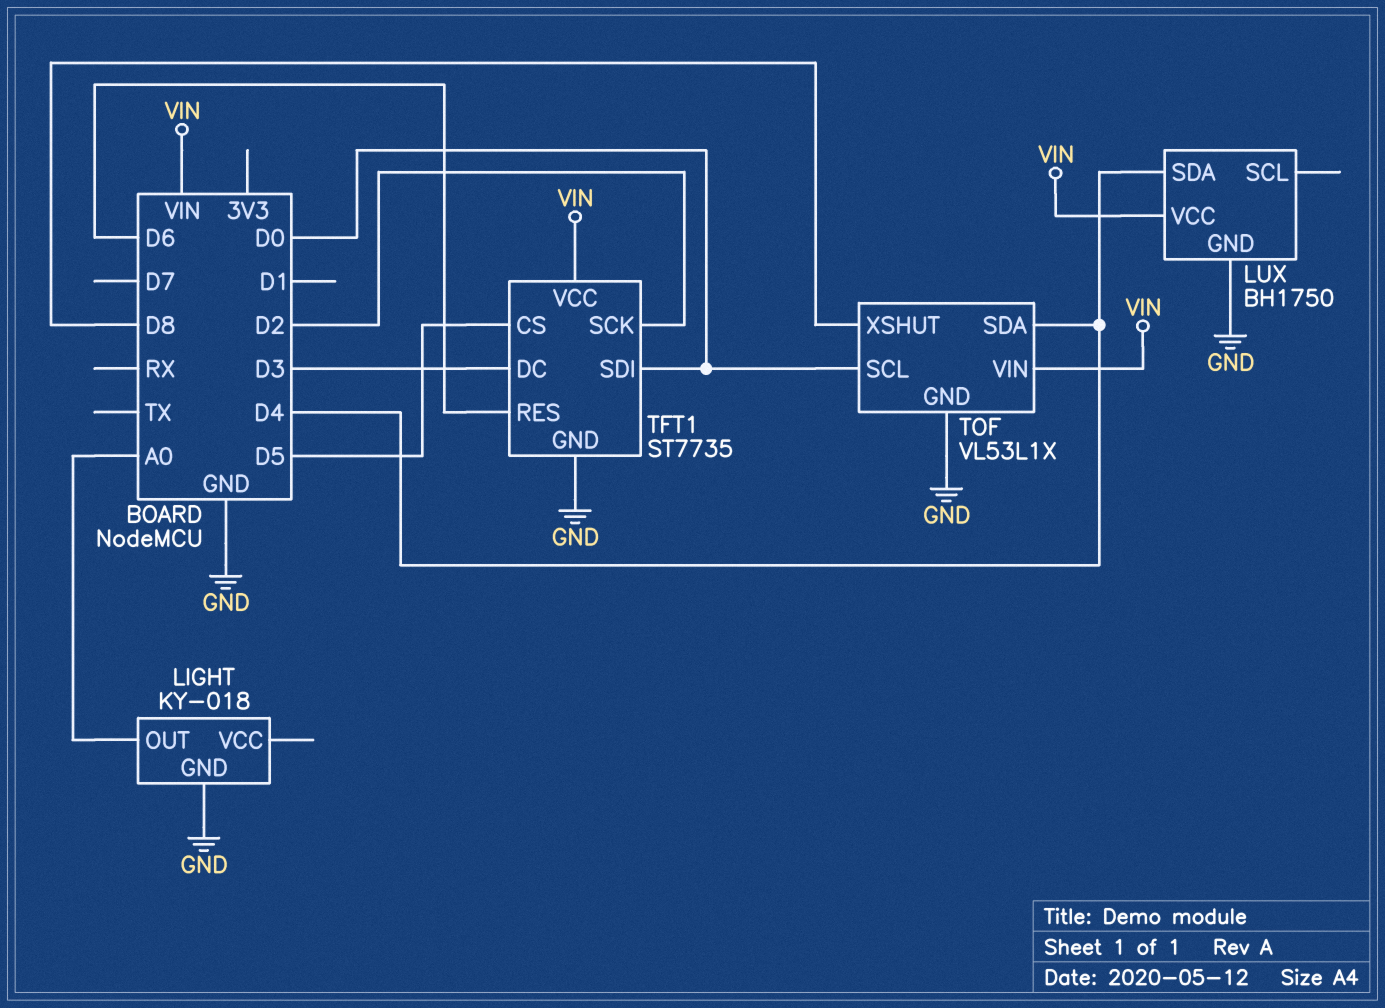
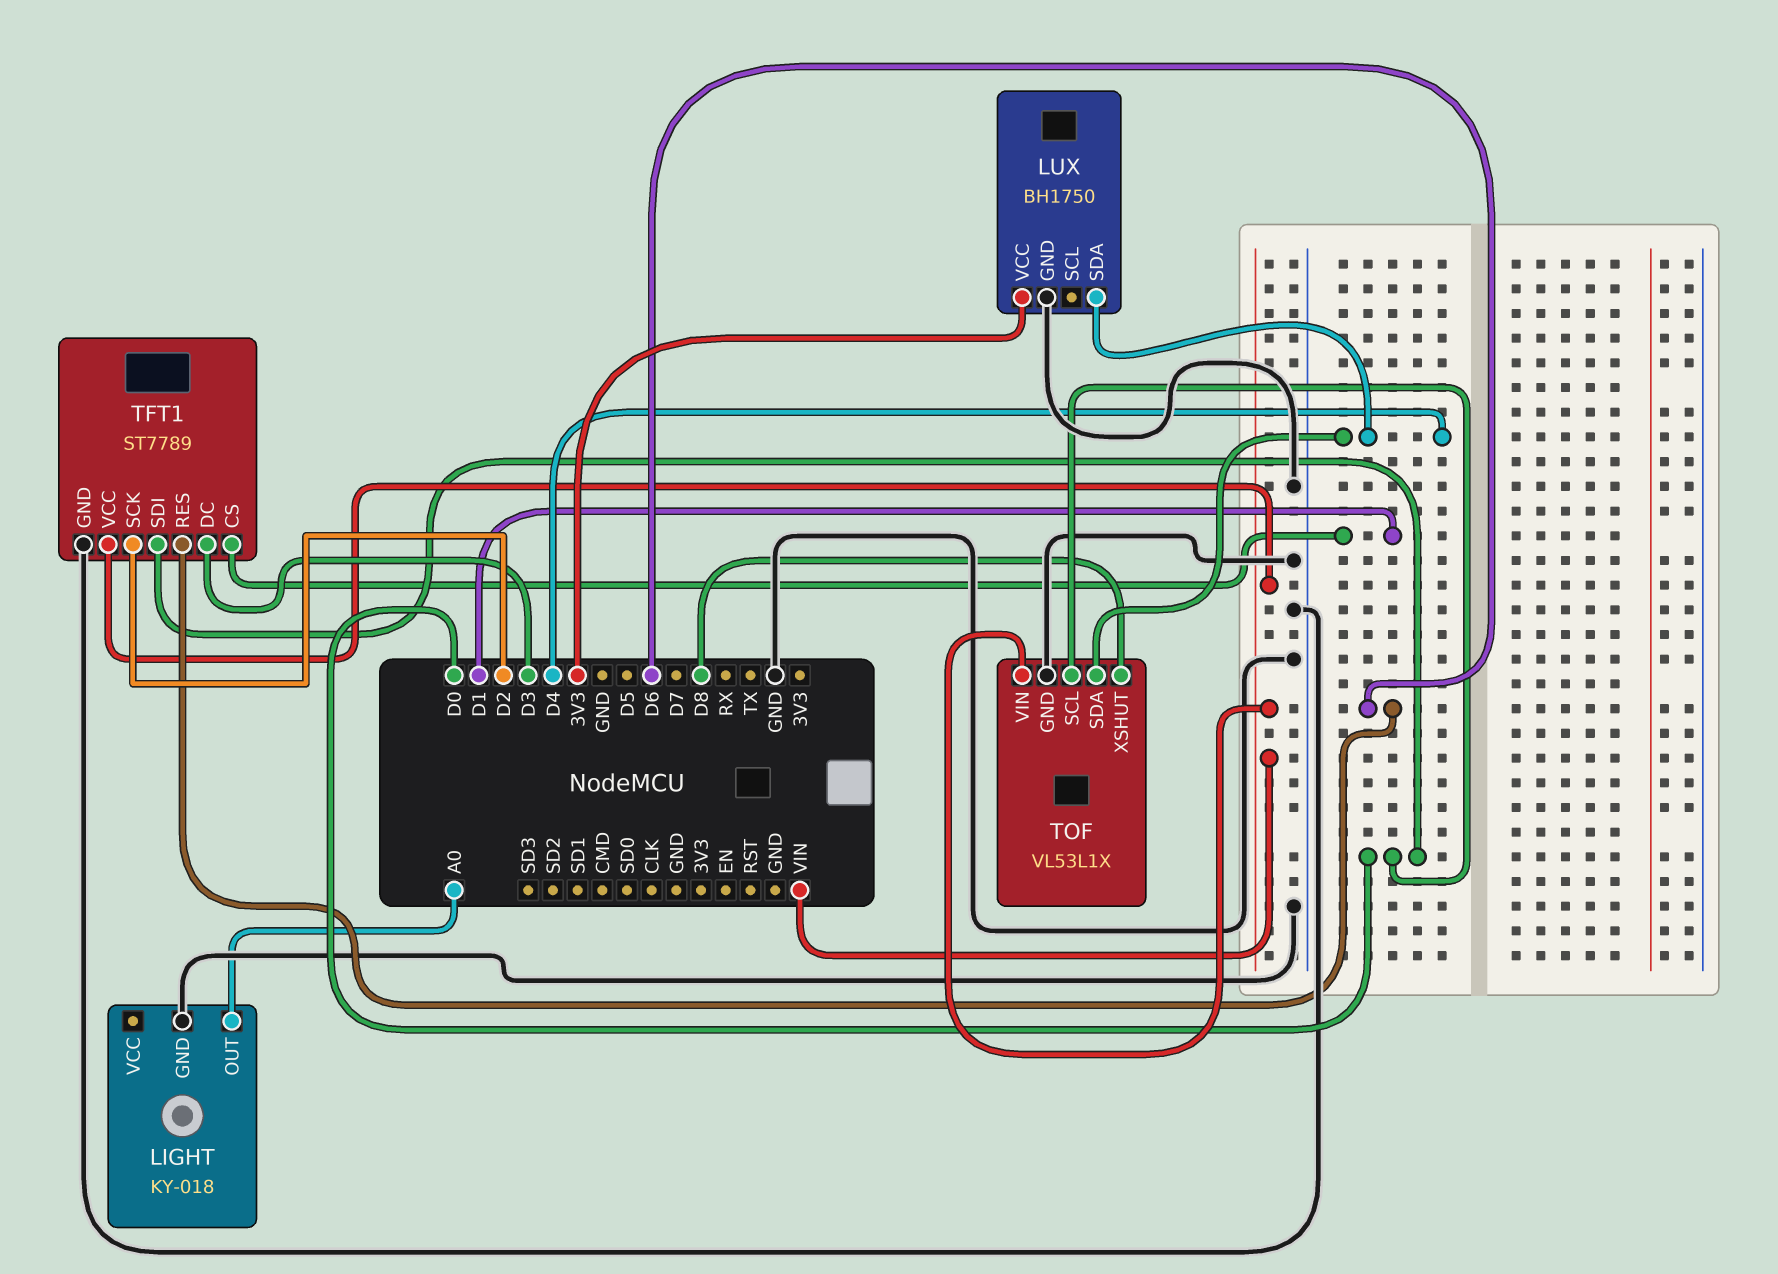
LUX pin VCC: VIN -> 3V3
TFT1: ST7735 -> ST7789
TFT1 pin CS: D5 -> D1

